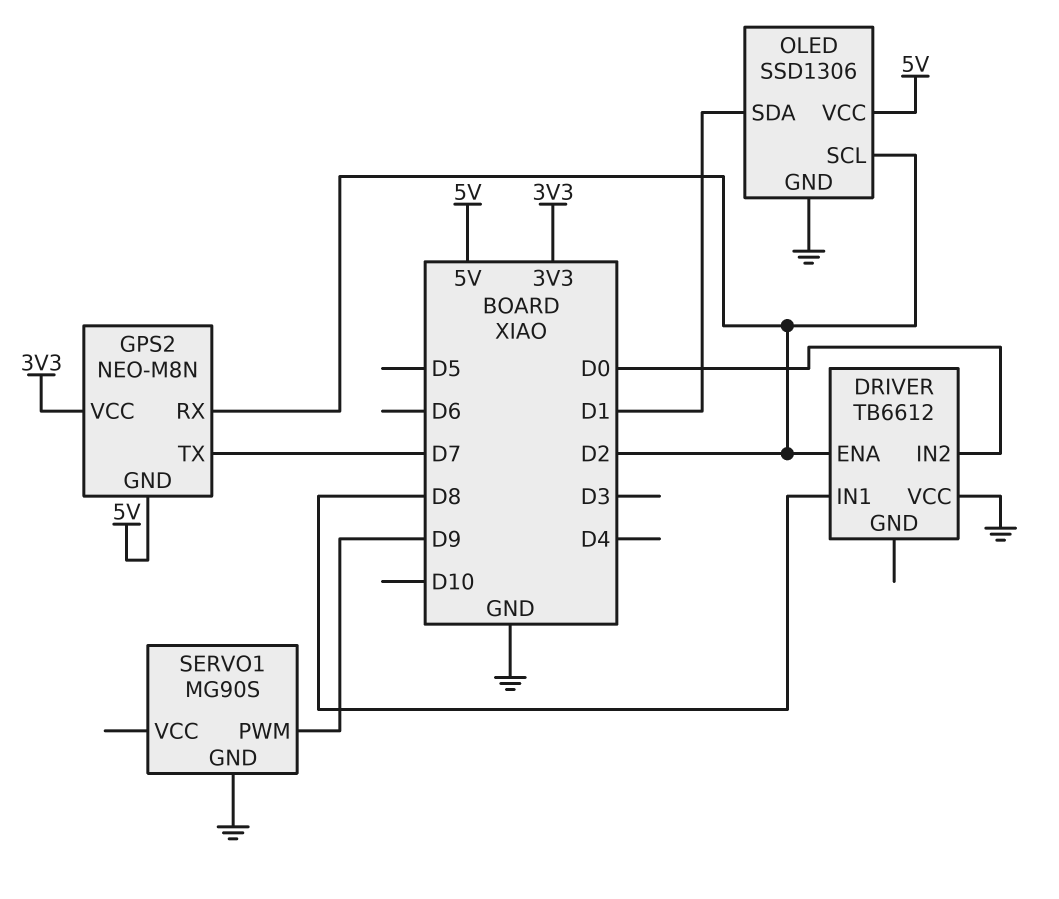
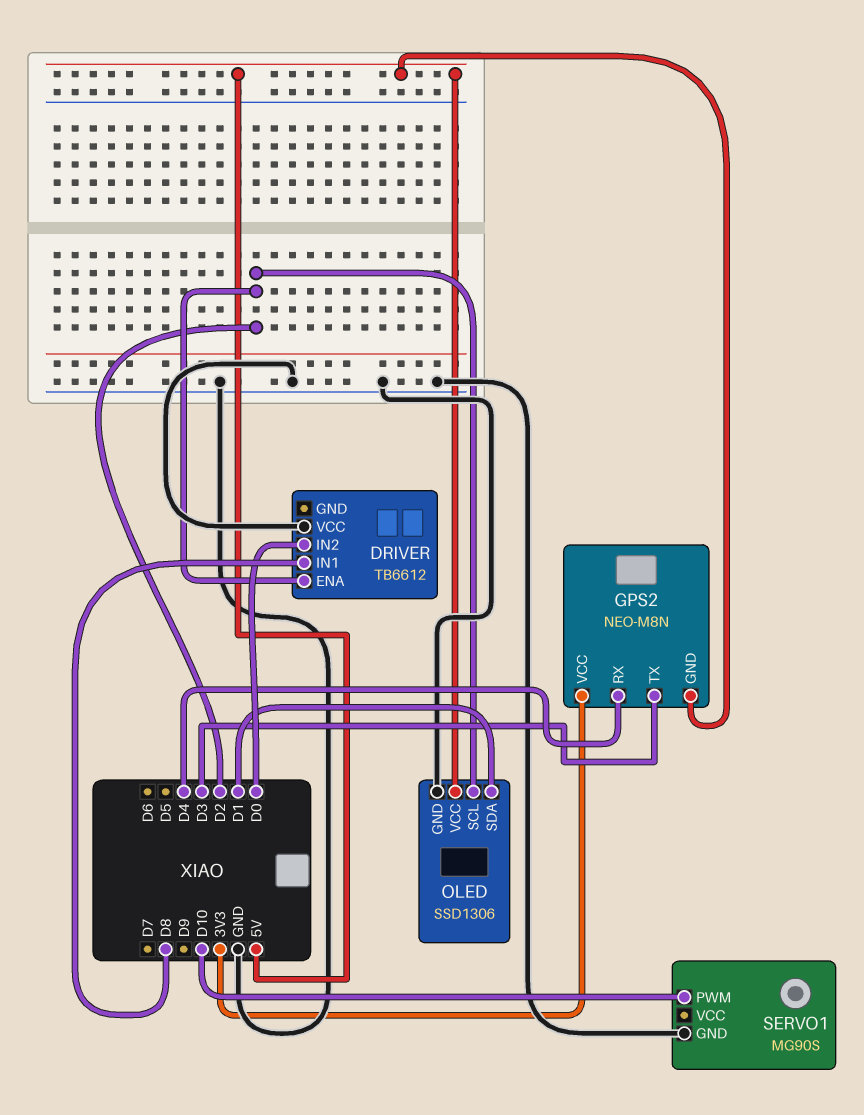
GPS2 pin RX: D2 -> D4
GPS2 pin TX: D7 -> D3
SERVO1 pin PWM: D9 -> D10

